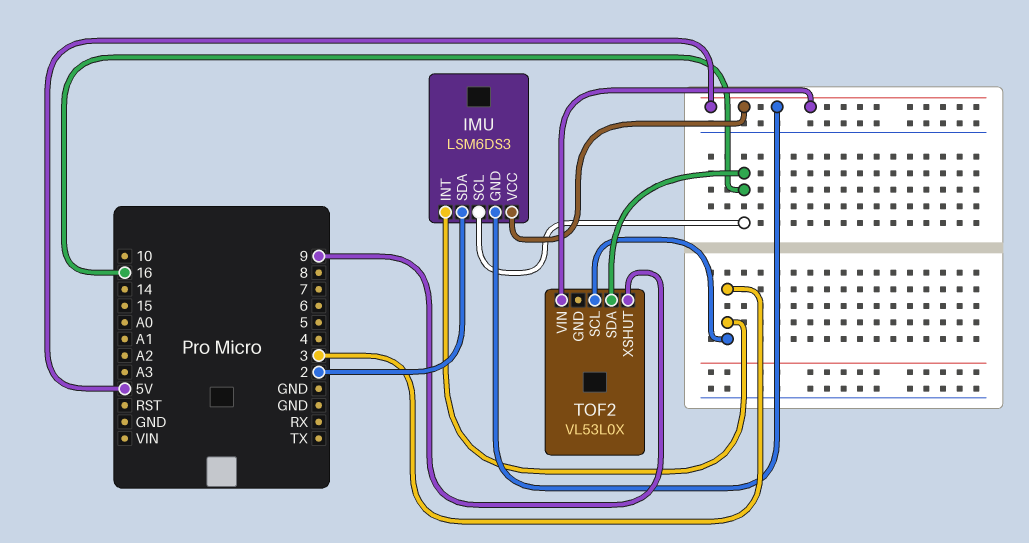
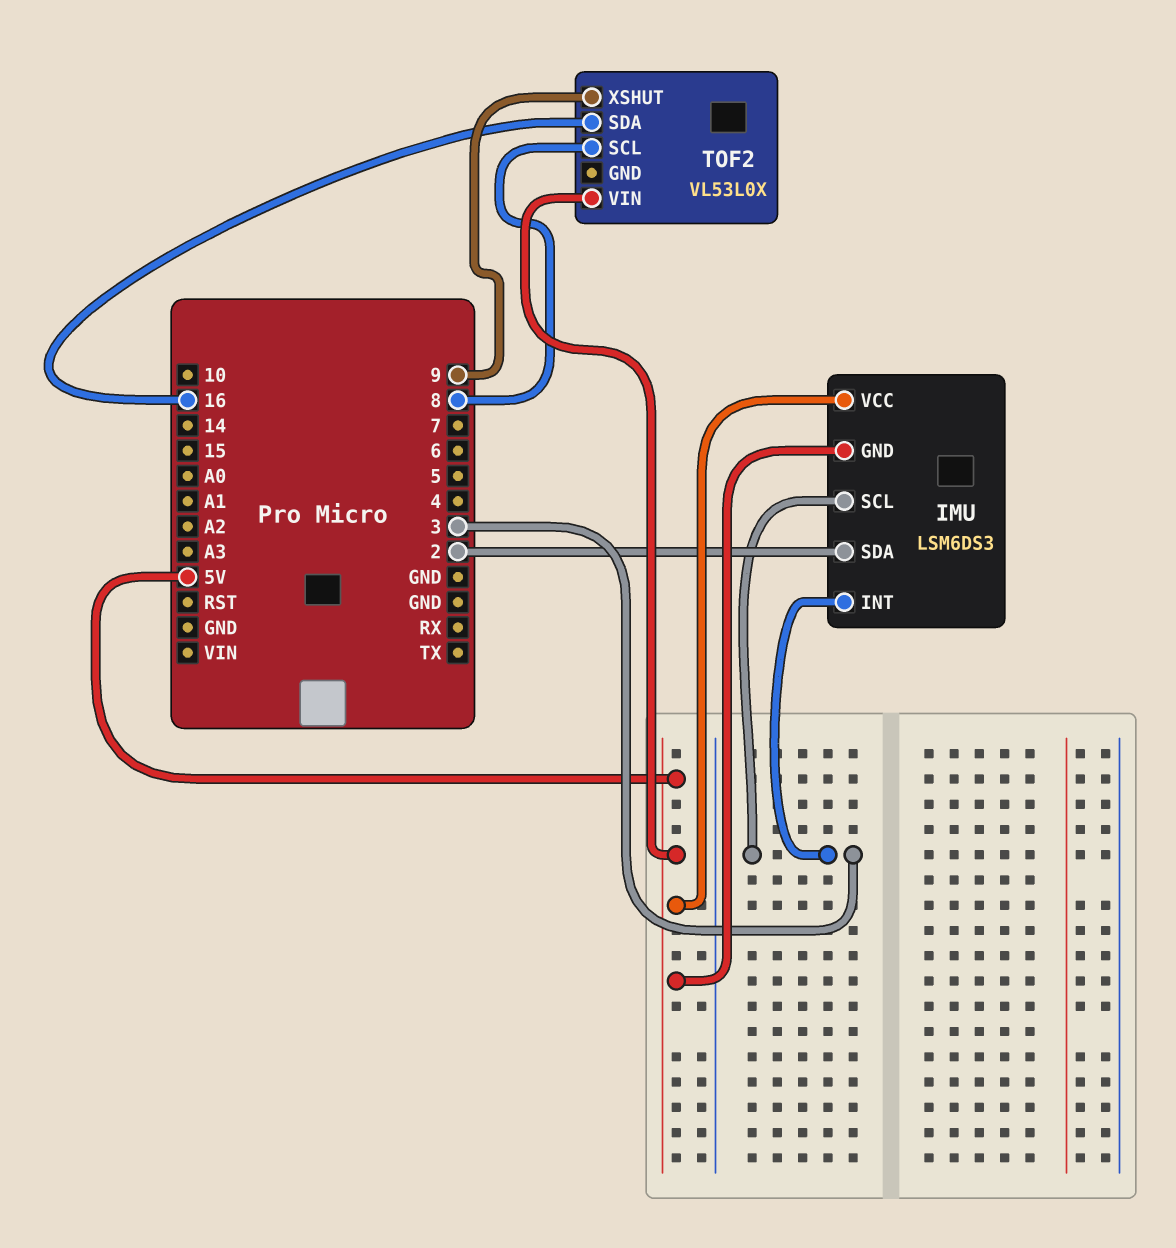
IMU pin SCL: 16 -> 3
TOF2 pin SCL: 3 -> 8

